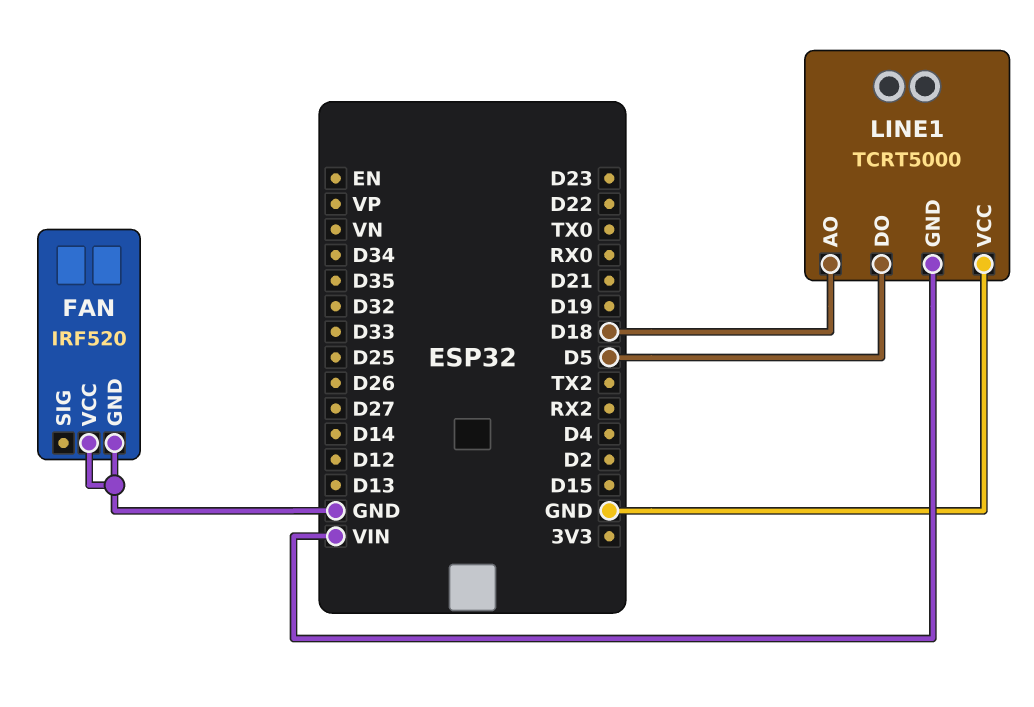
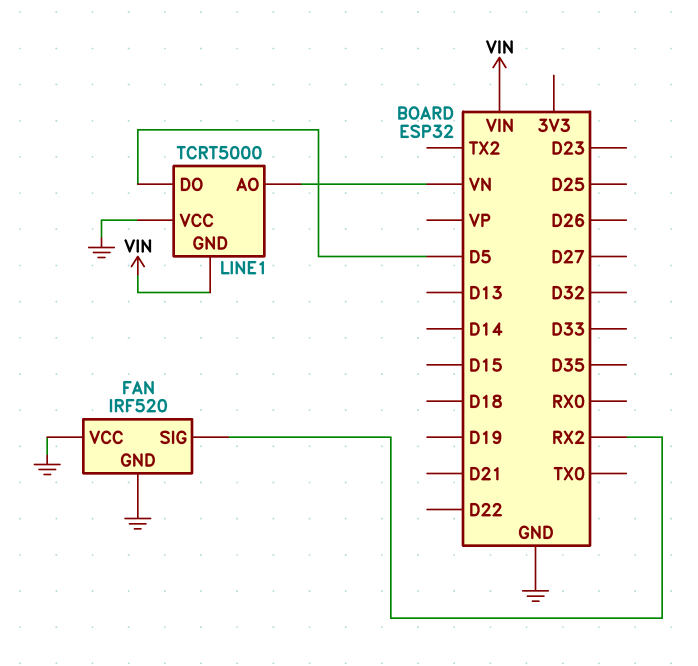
FAN pin SIG: none -> RX2
LINE1 pin AO: D18 -> VN

